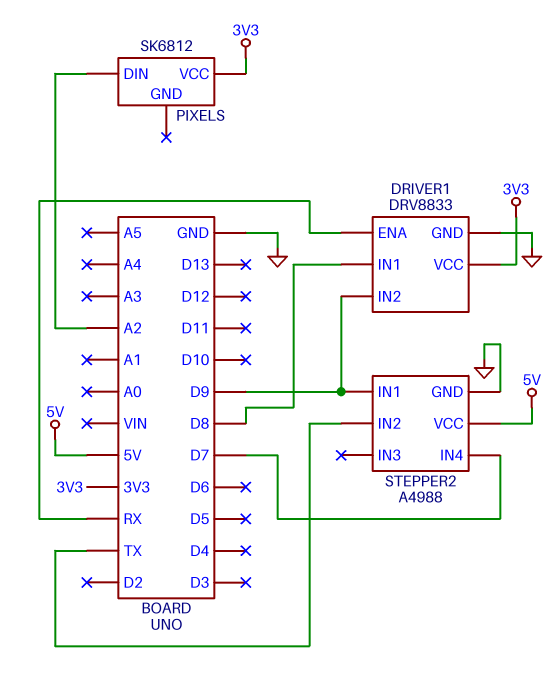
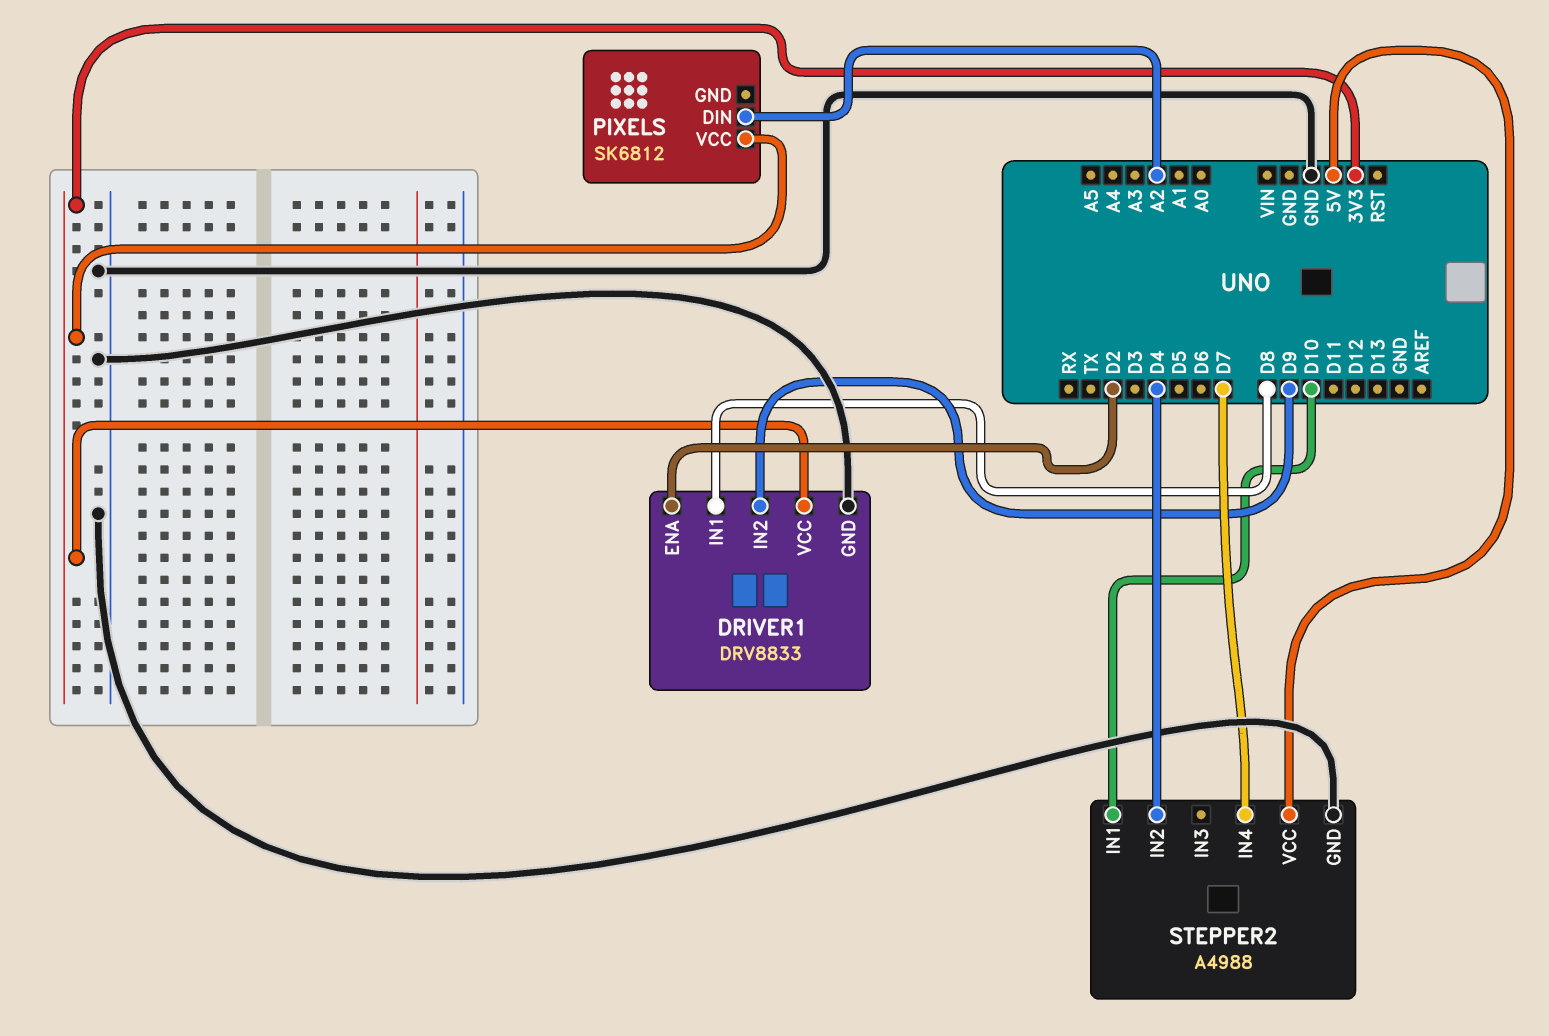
DRIVER1 pin ENA: RX -> D2
STEPPER2 pin IN1: D9 -> D10
STEPPER2 pin IN2: TX -> D4

